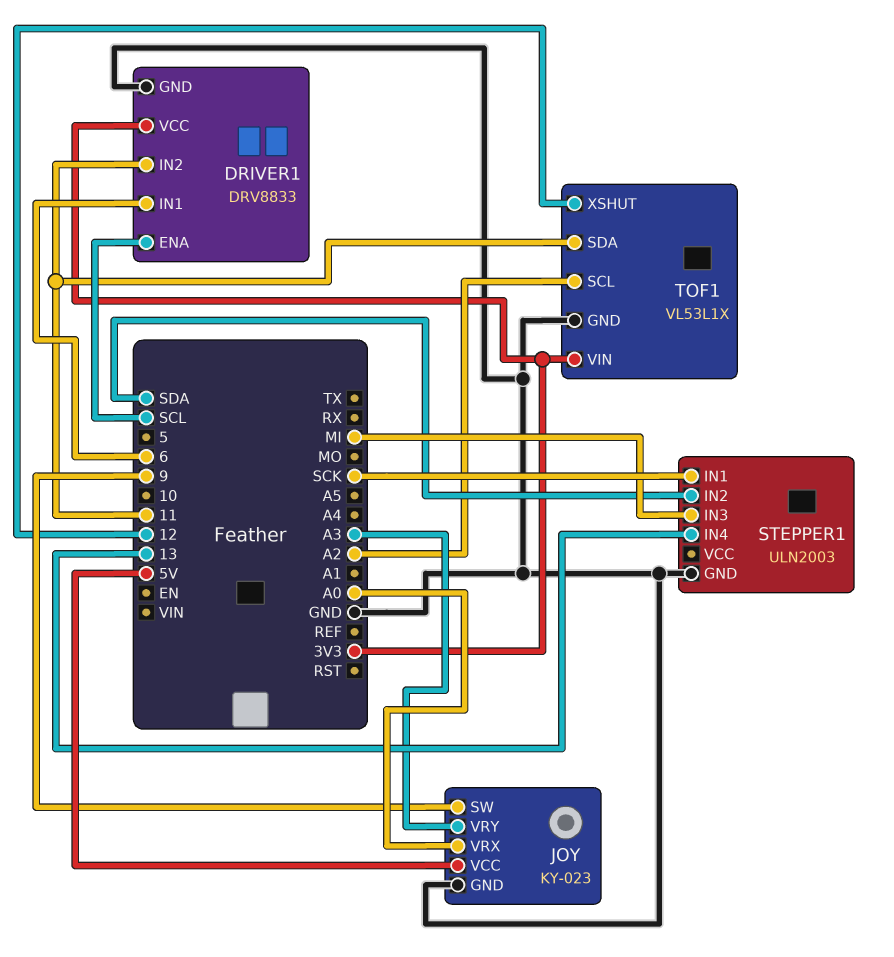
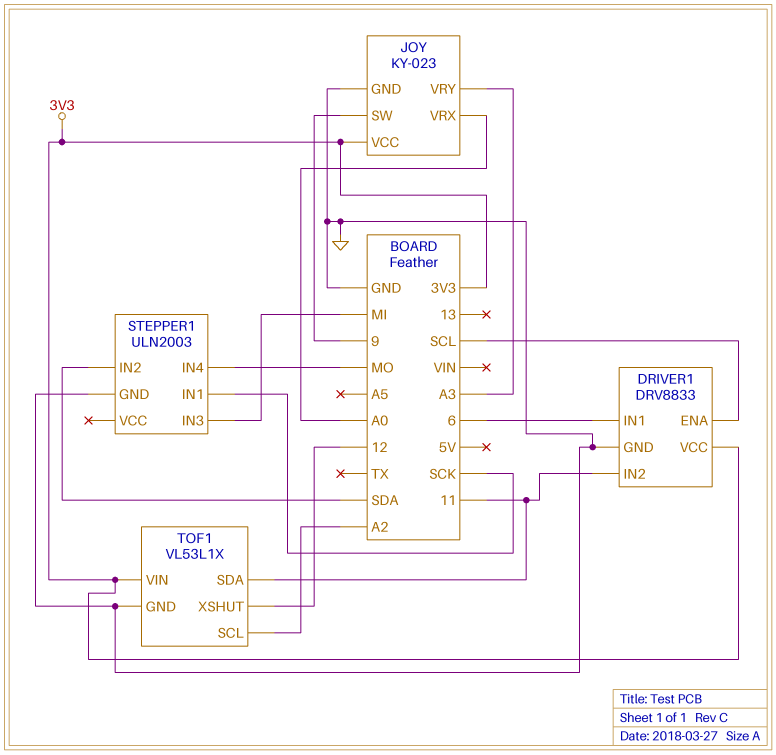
JOY pin VCC: 5V -> 3V3
STEPPER1 pin IN4: 13 -> MO

